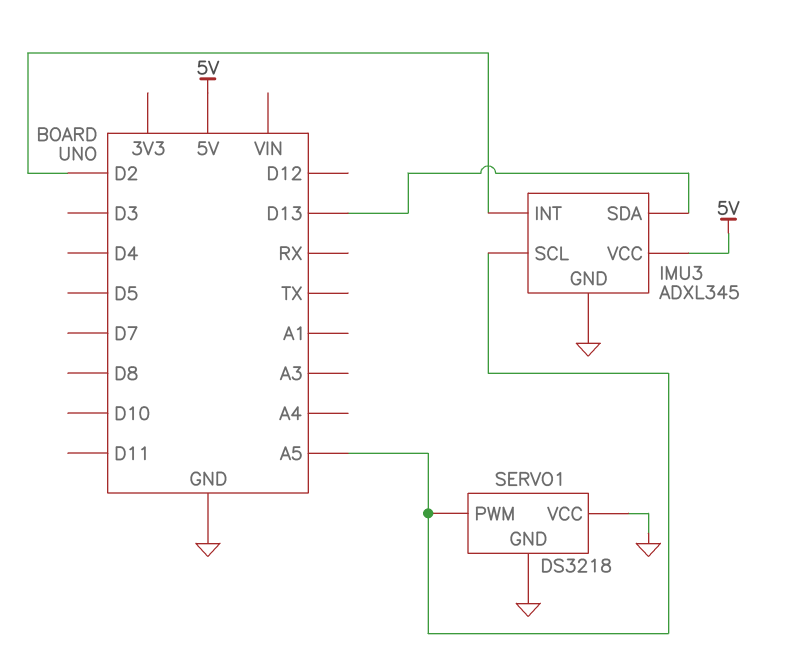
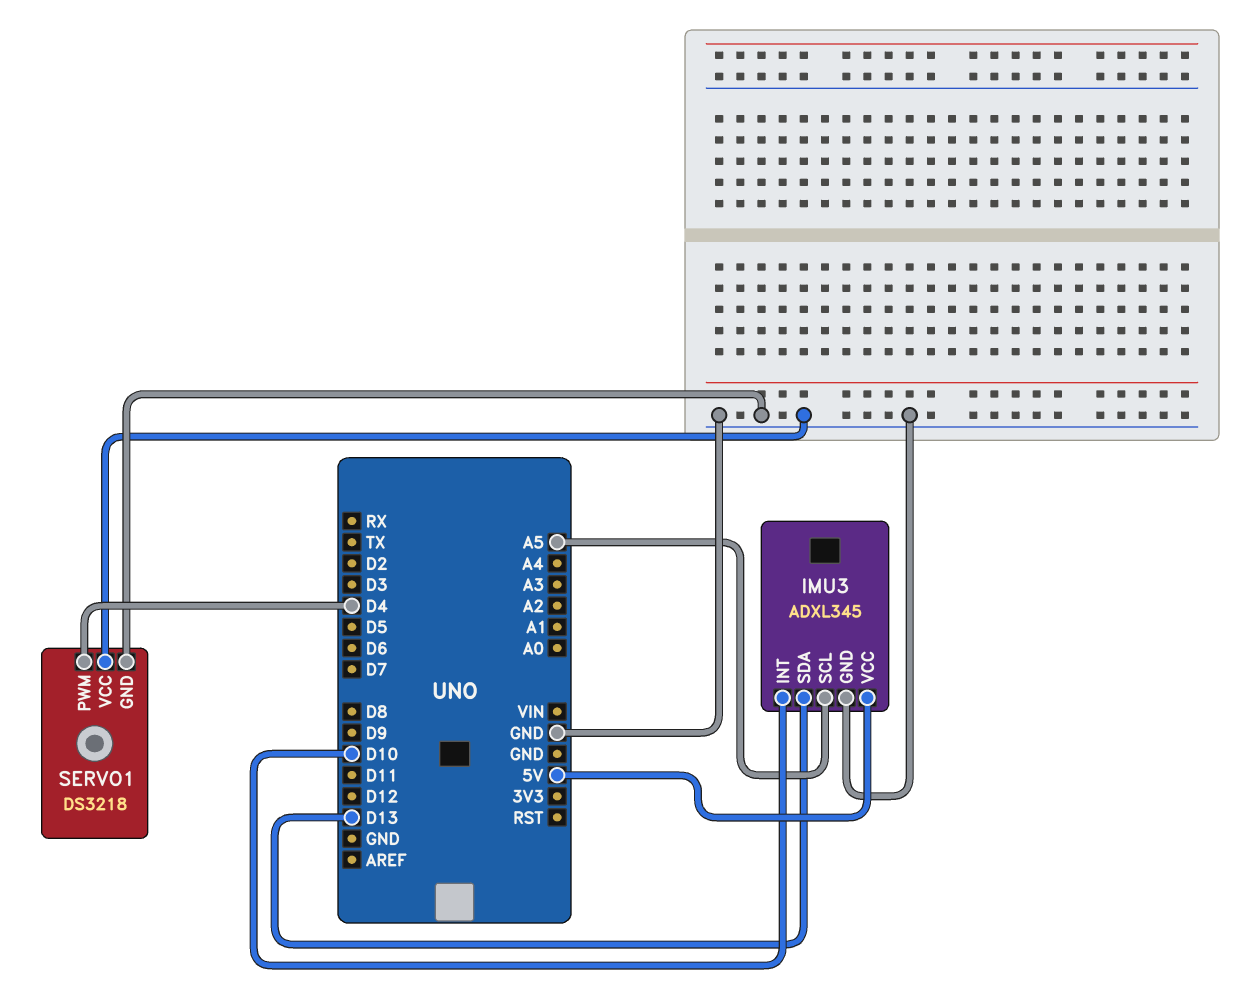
IMU3 pin INT: D2 -> D10
SERVO1 pin PWM: A5 -> D4

